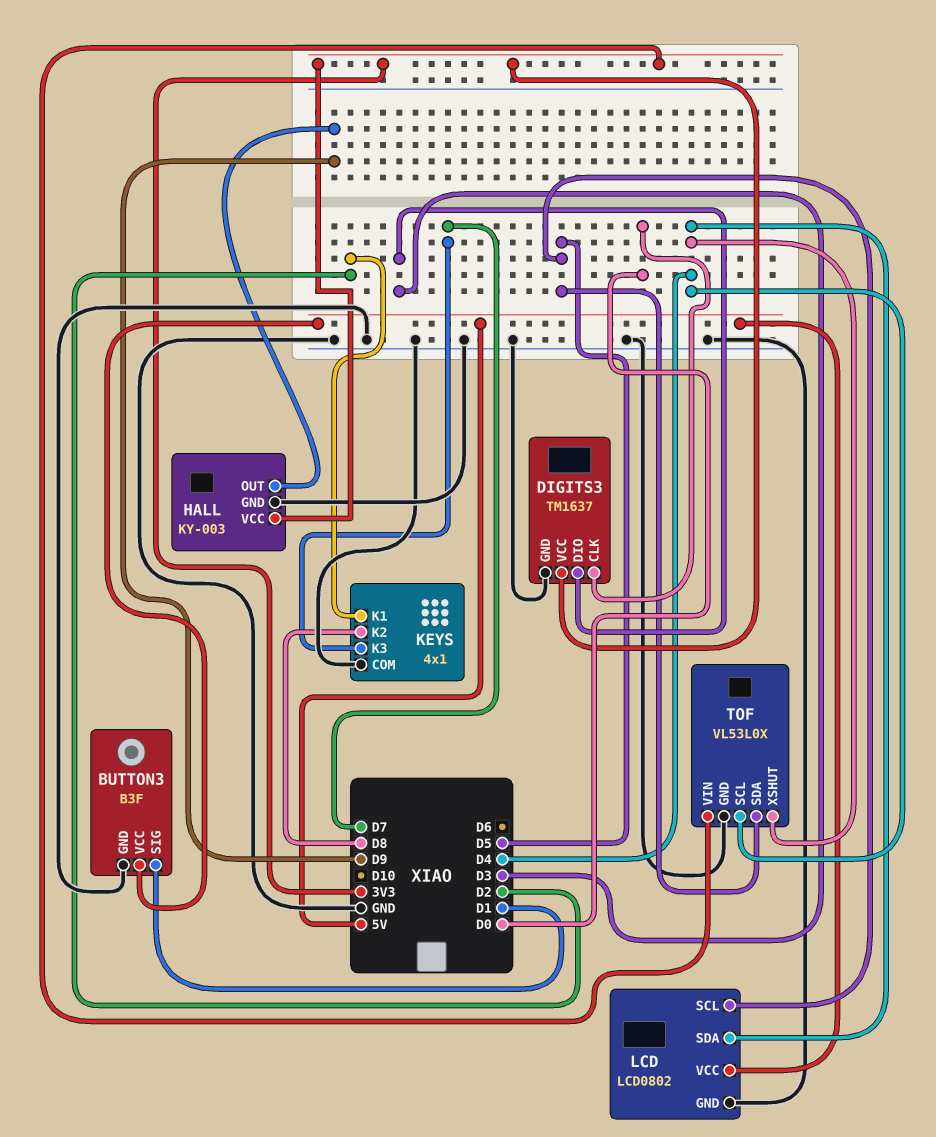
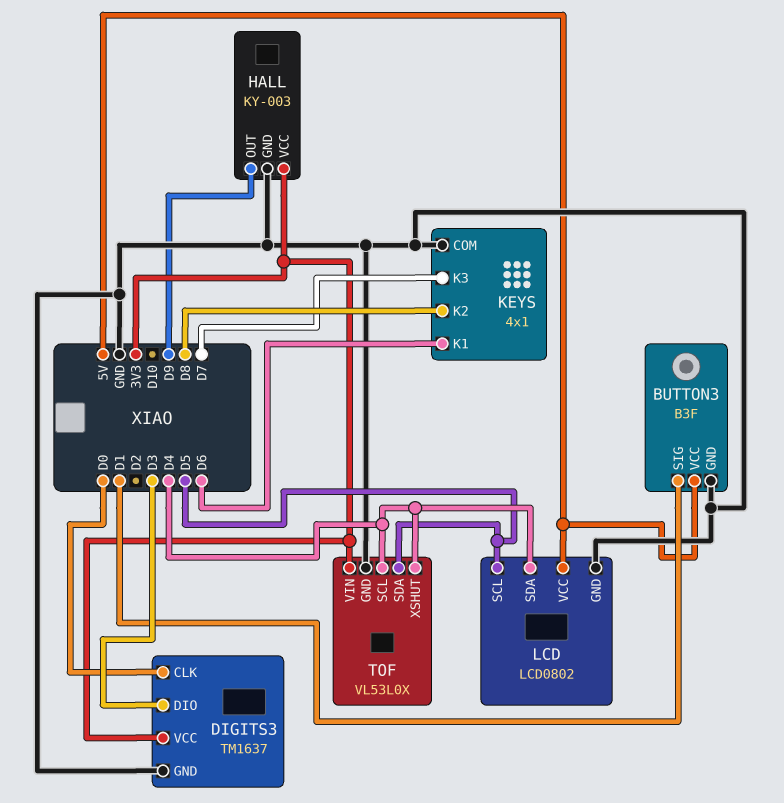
KEYS pin K1: D2 -> D6

